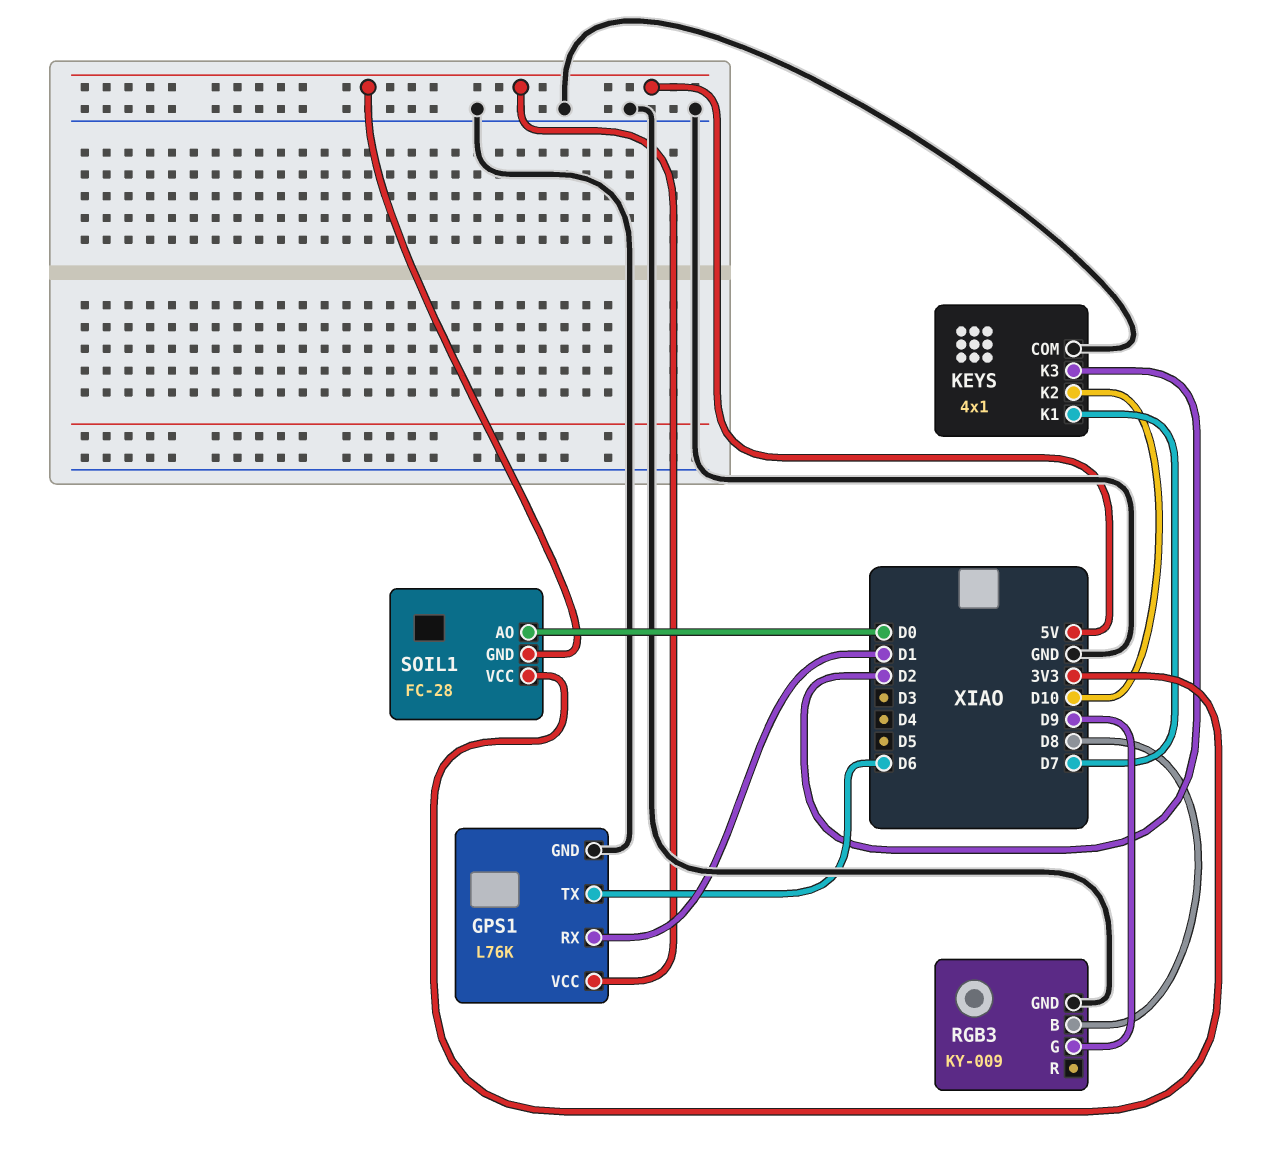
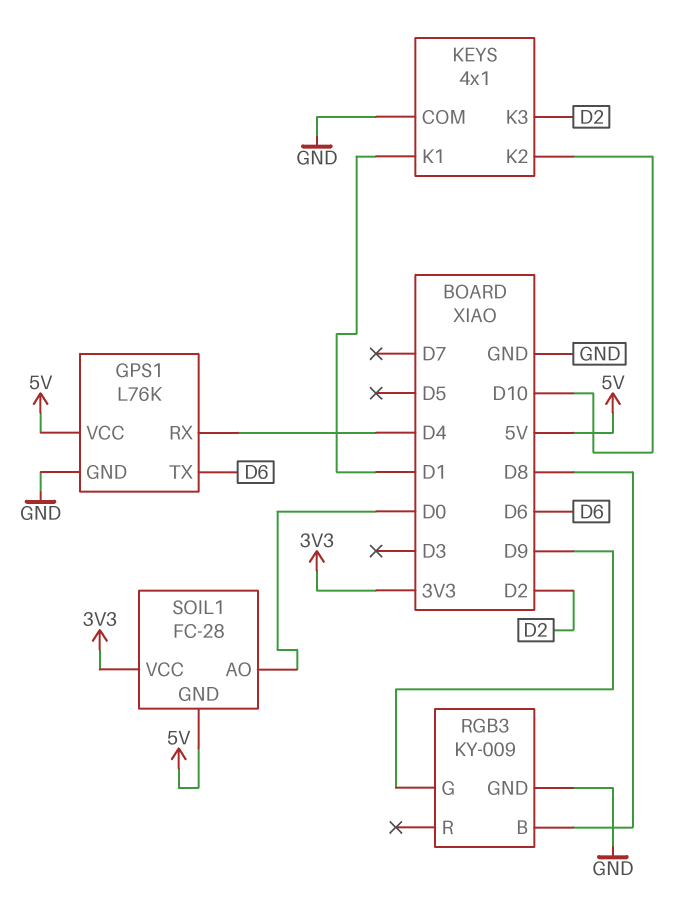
GPS1 pin RX: D1 -> D4
KEYS pin K1: D7 -> D1

